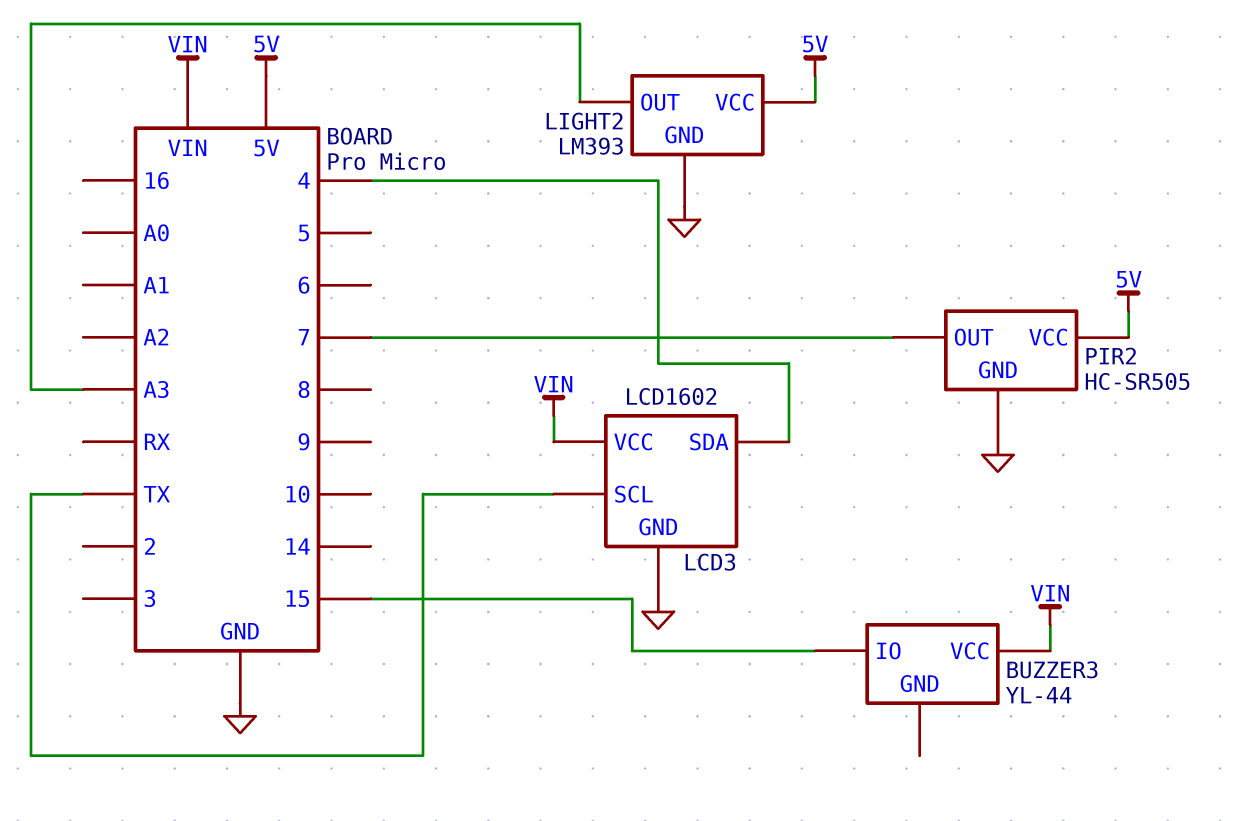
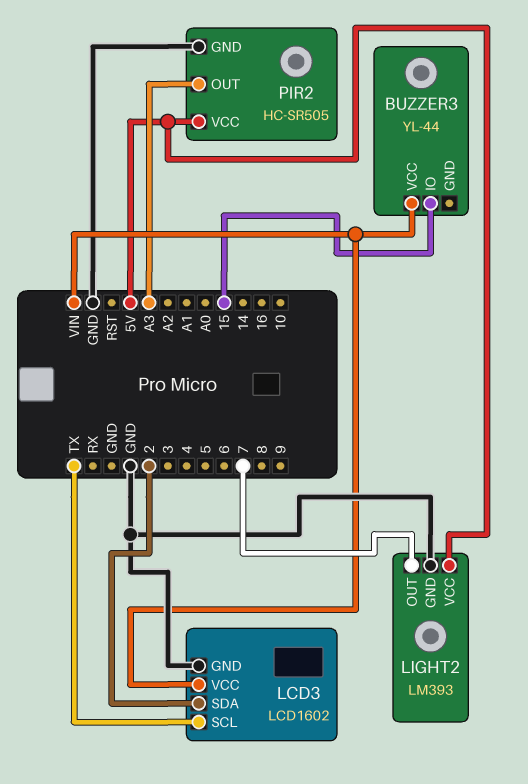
LCD3 pin SDA: 4 -> 2
LIGHT2 pin OUT: A3 -> 7
PIR2 pin OUT: 7 -> A3

